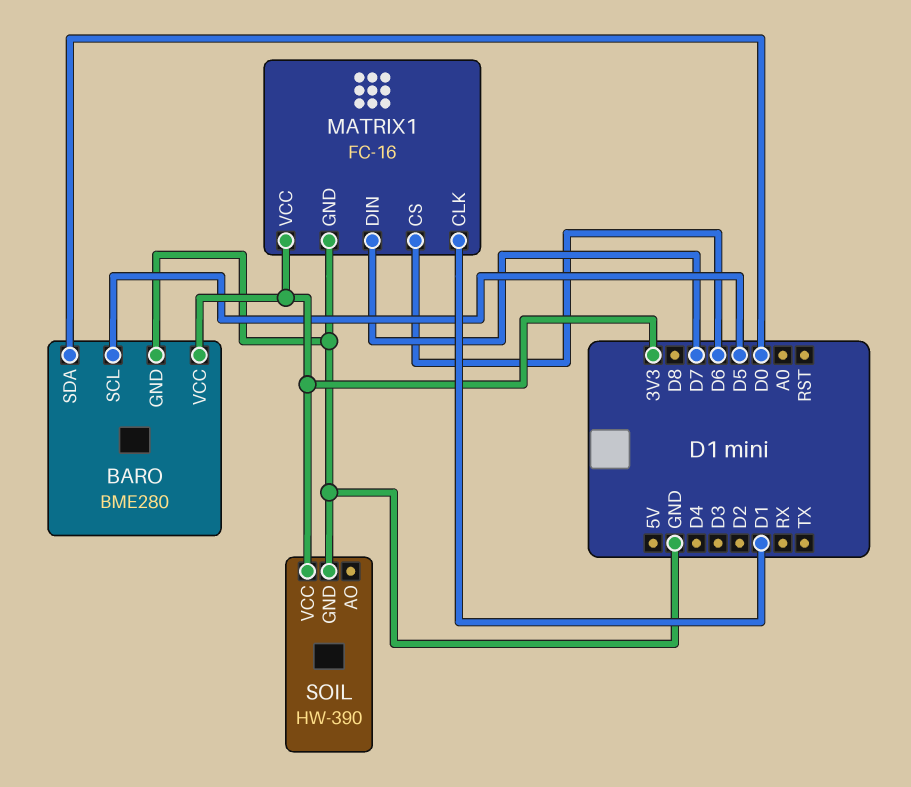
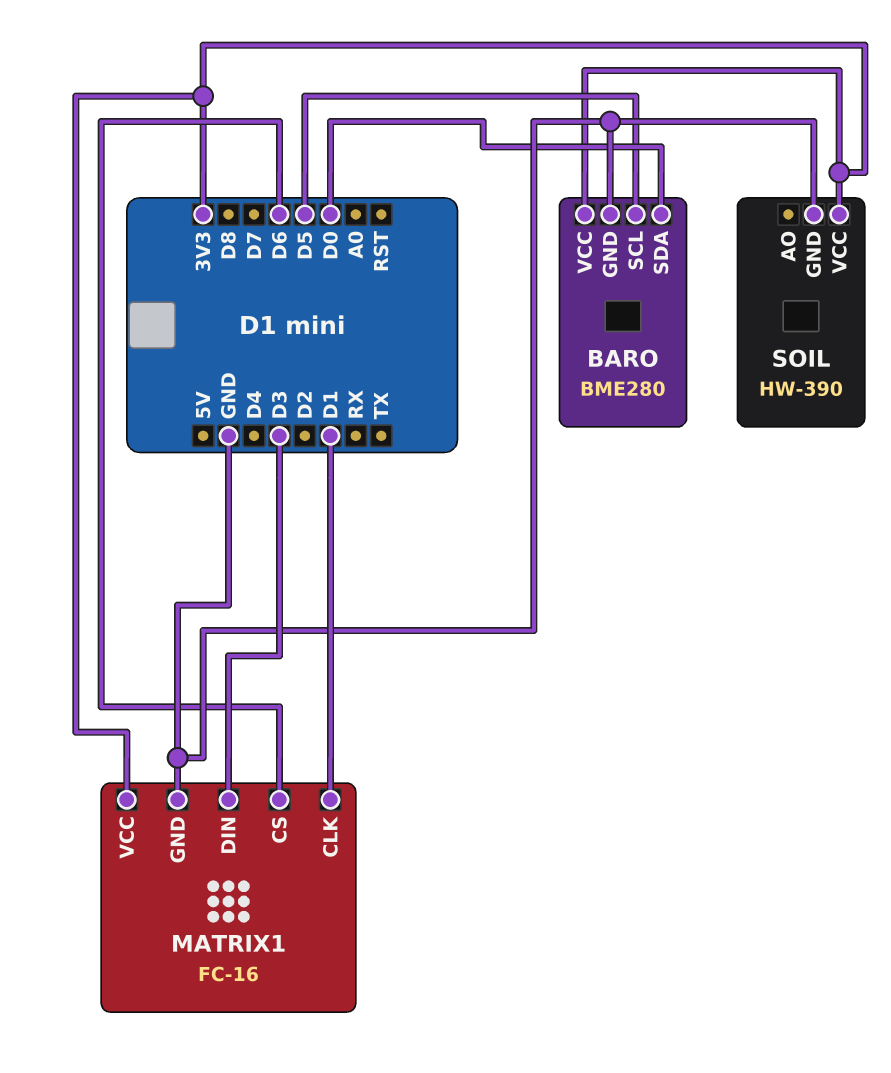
MATRIX1 pin DIN: D7 -> D3

